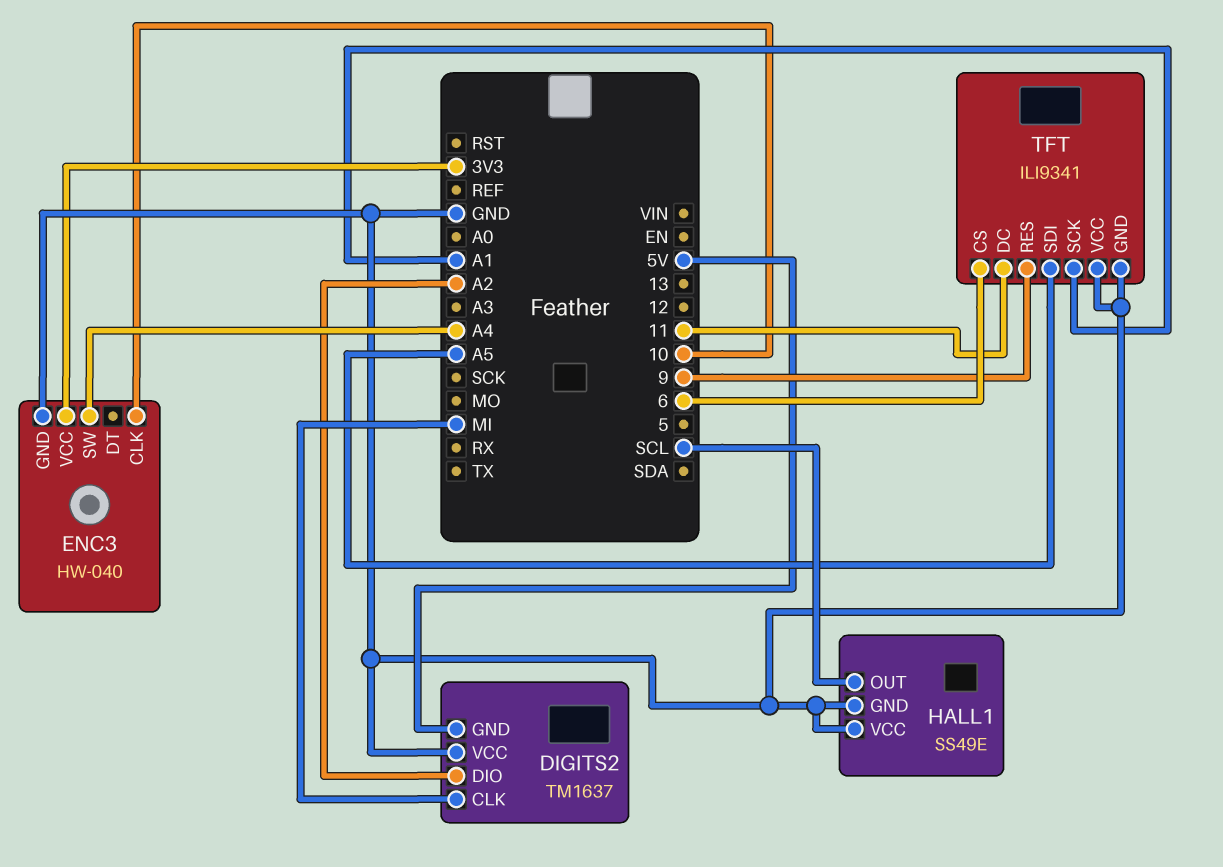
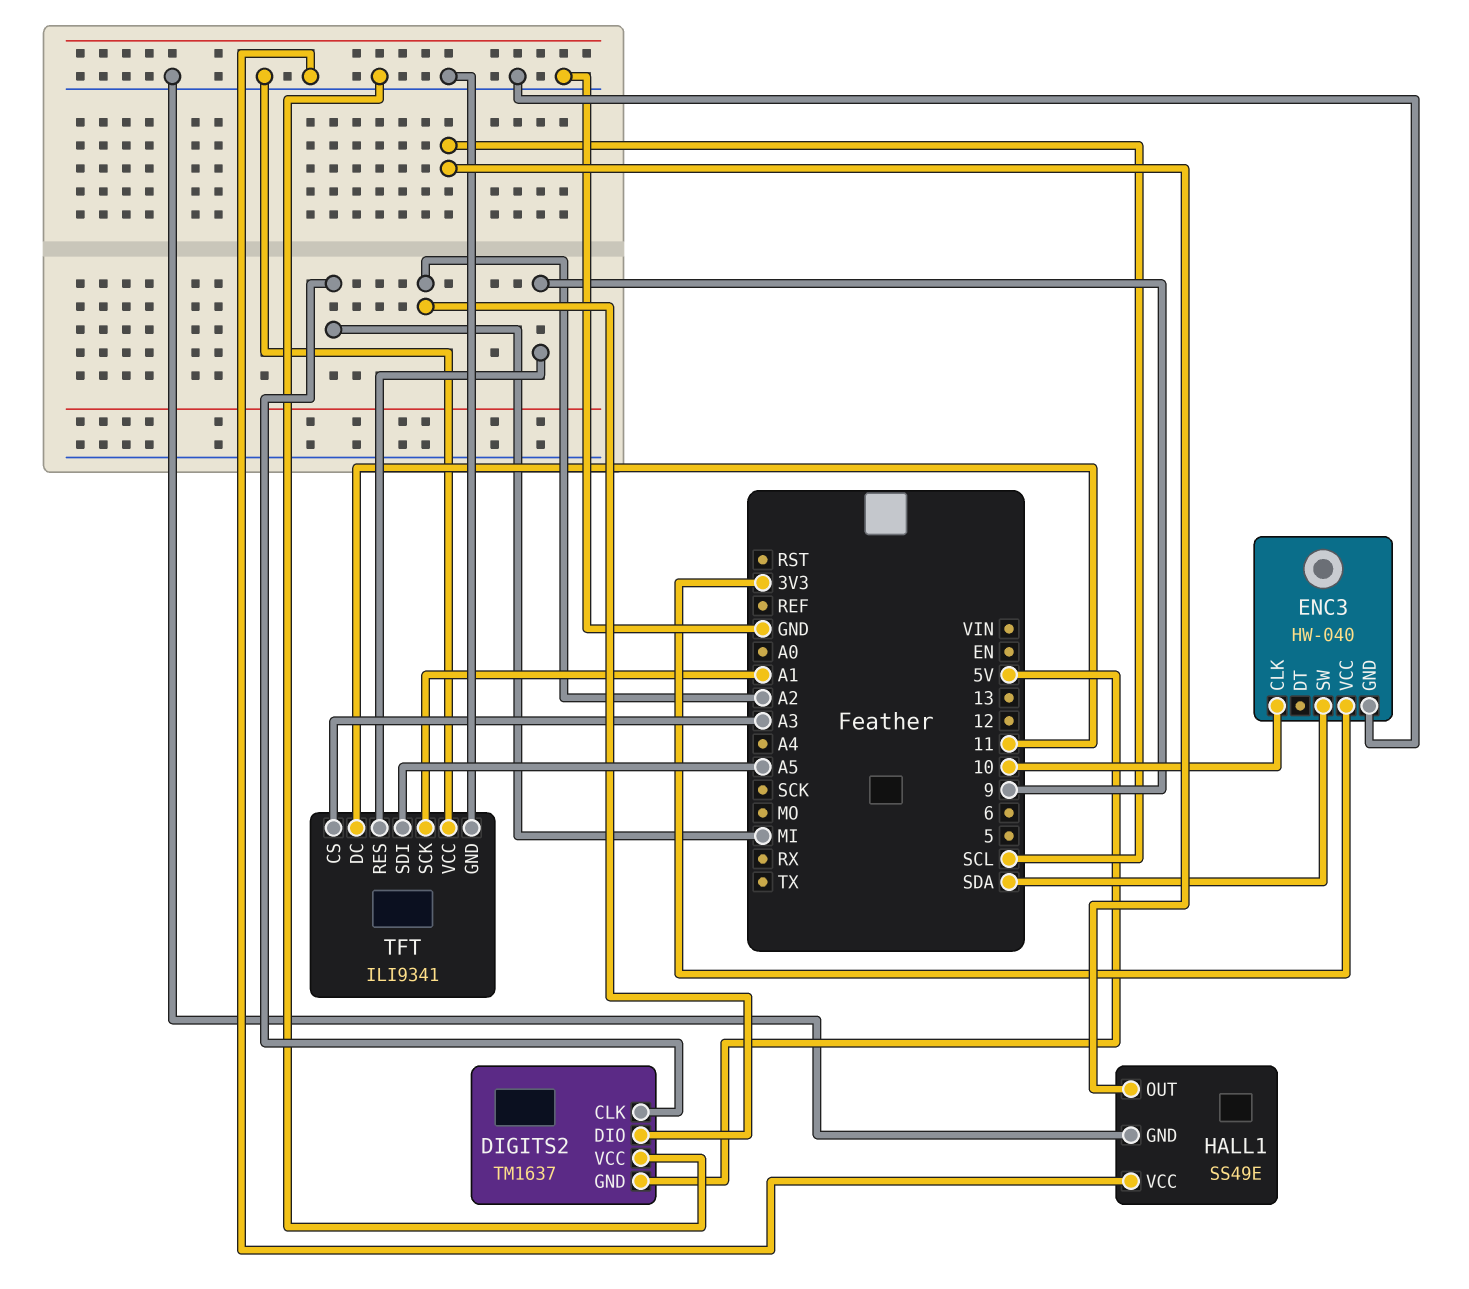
ENC3 pin SW: A4 -> SDA
TFT pin CS: 6 -> A3

